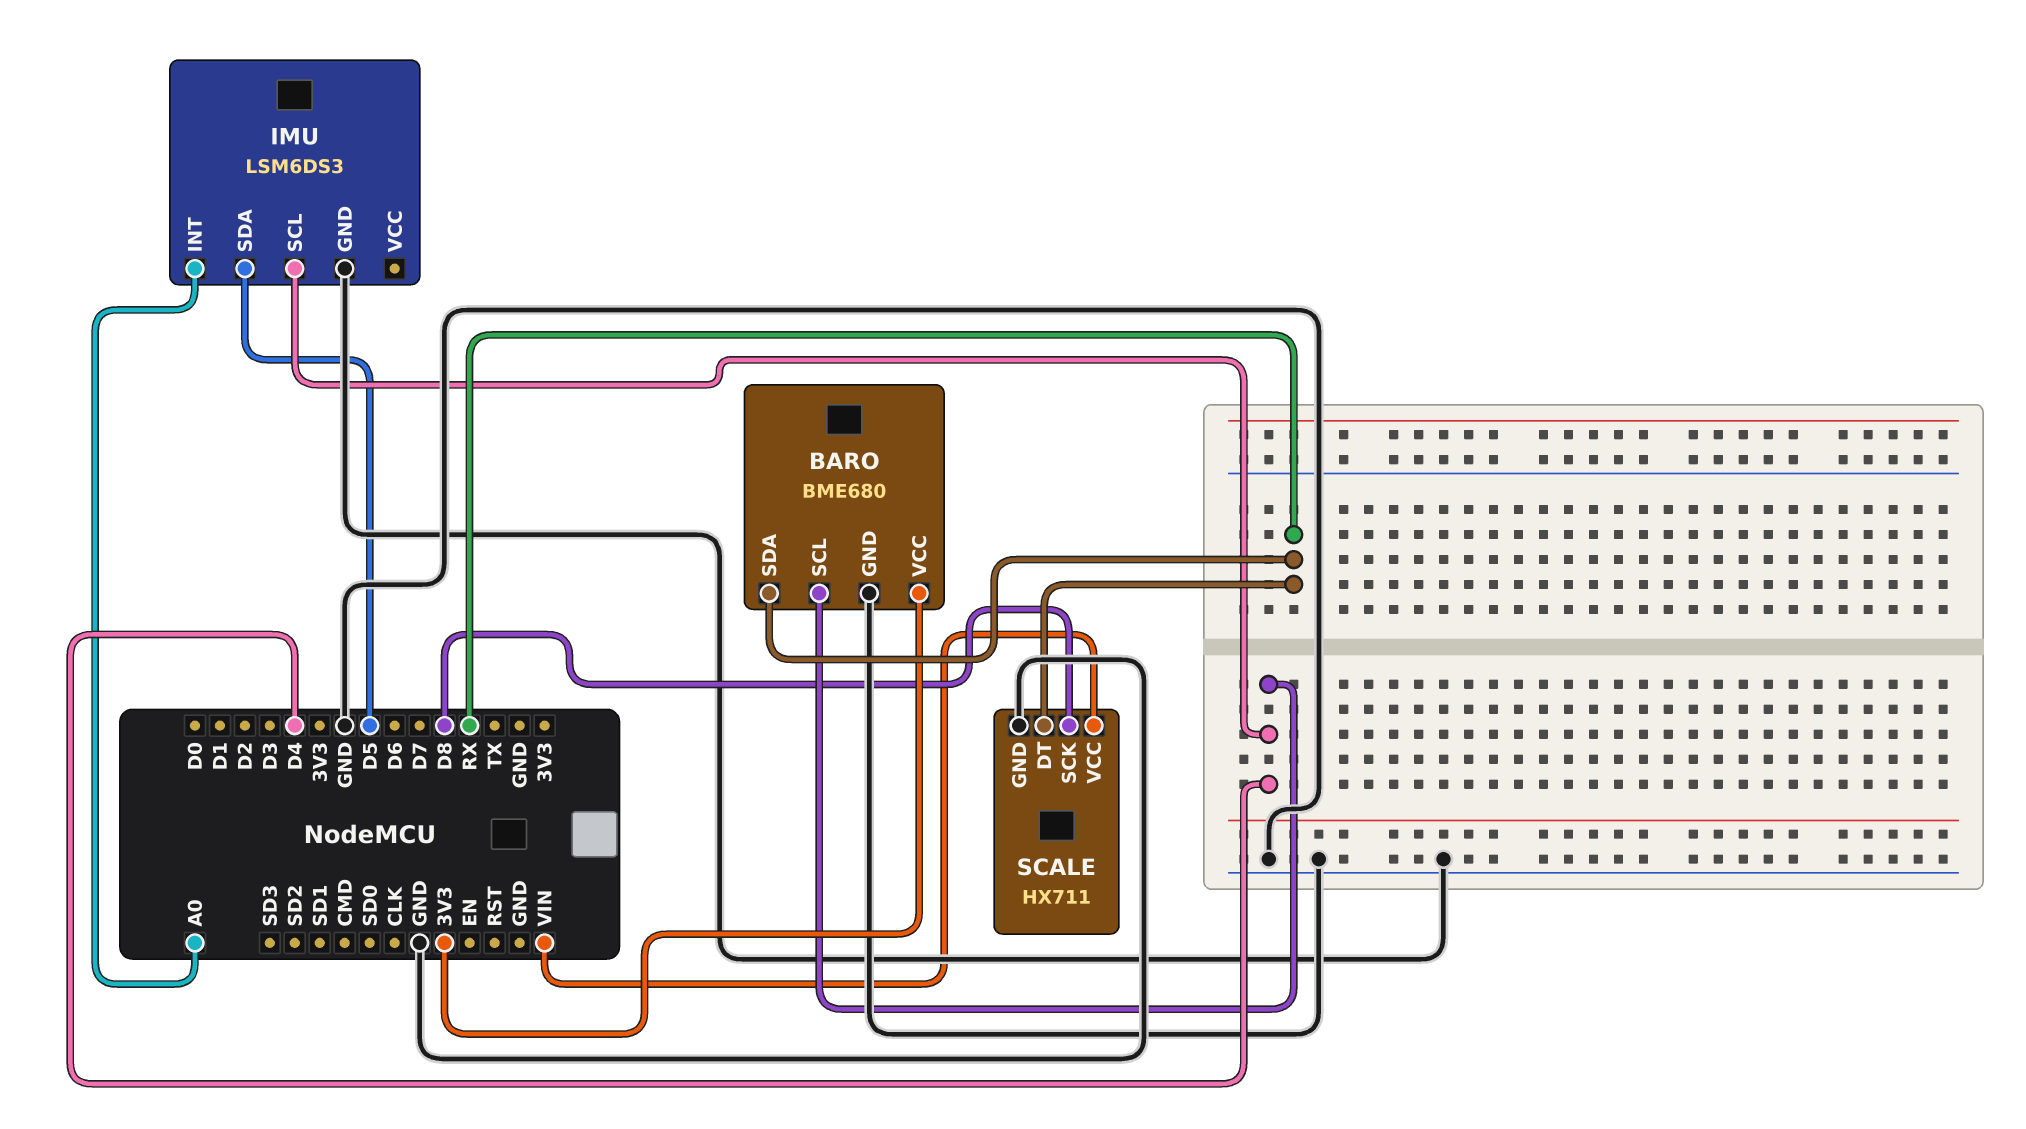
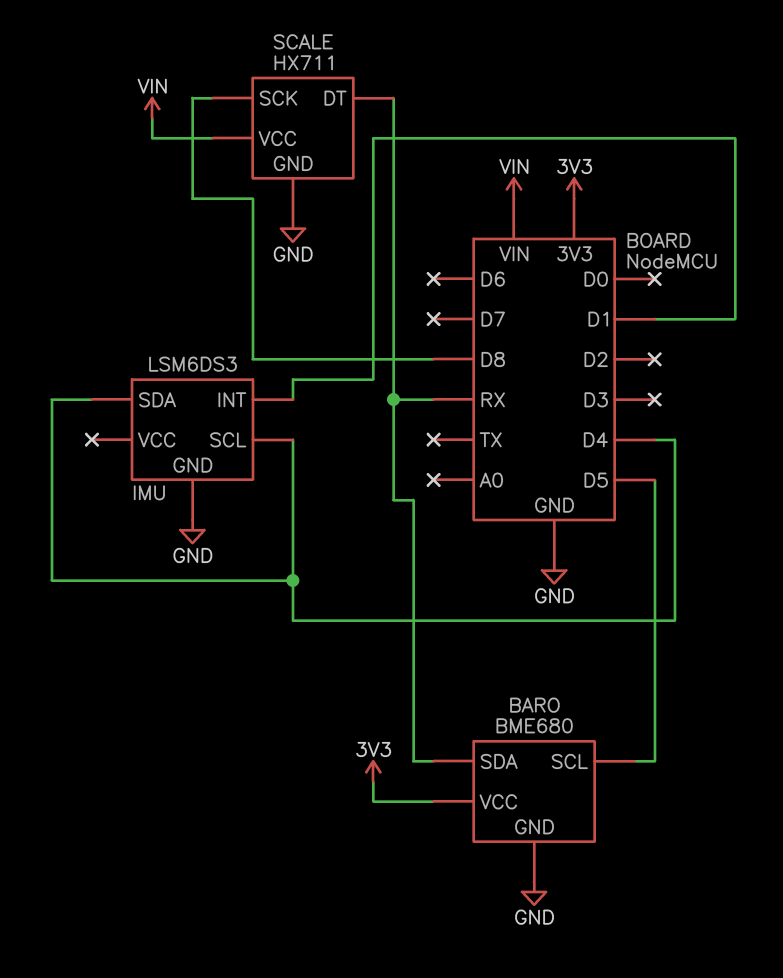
BARO pin SCL: D4 -> D5
IMU pin INT: A0 -> D1
IMU pin SDA: D5 -> D4

